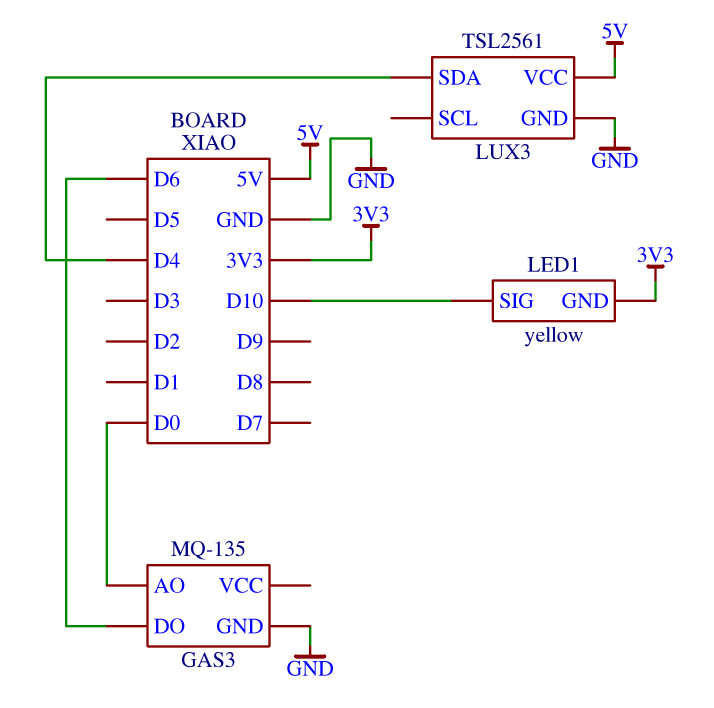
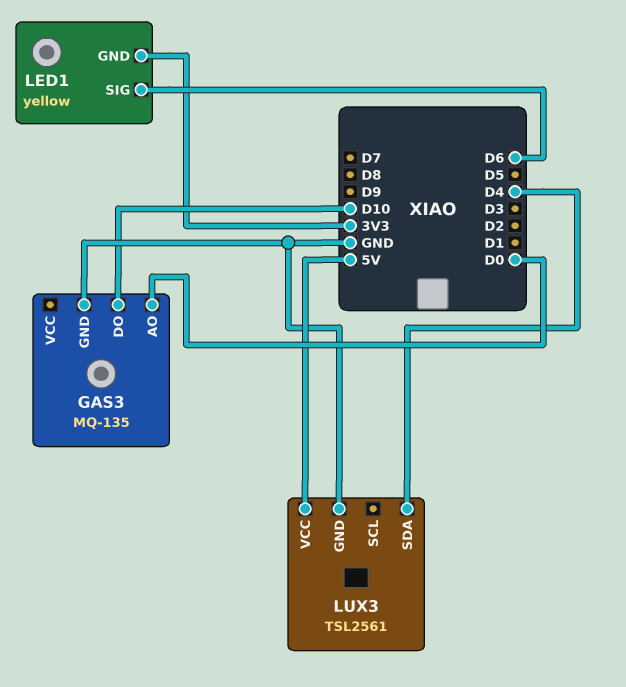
GAS3 pin DO: D6 -> D10
LED1 pin SIG: D10 -> D6

